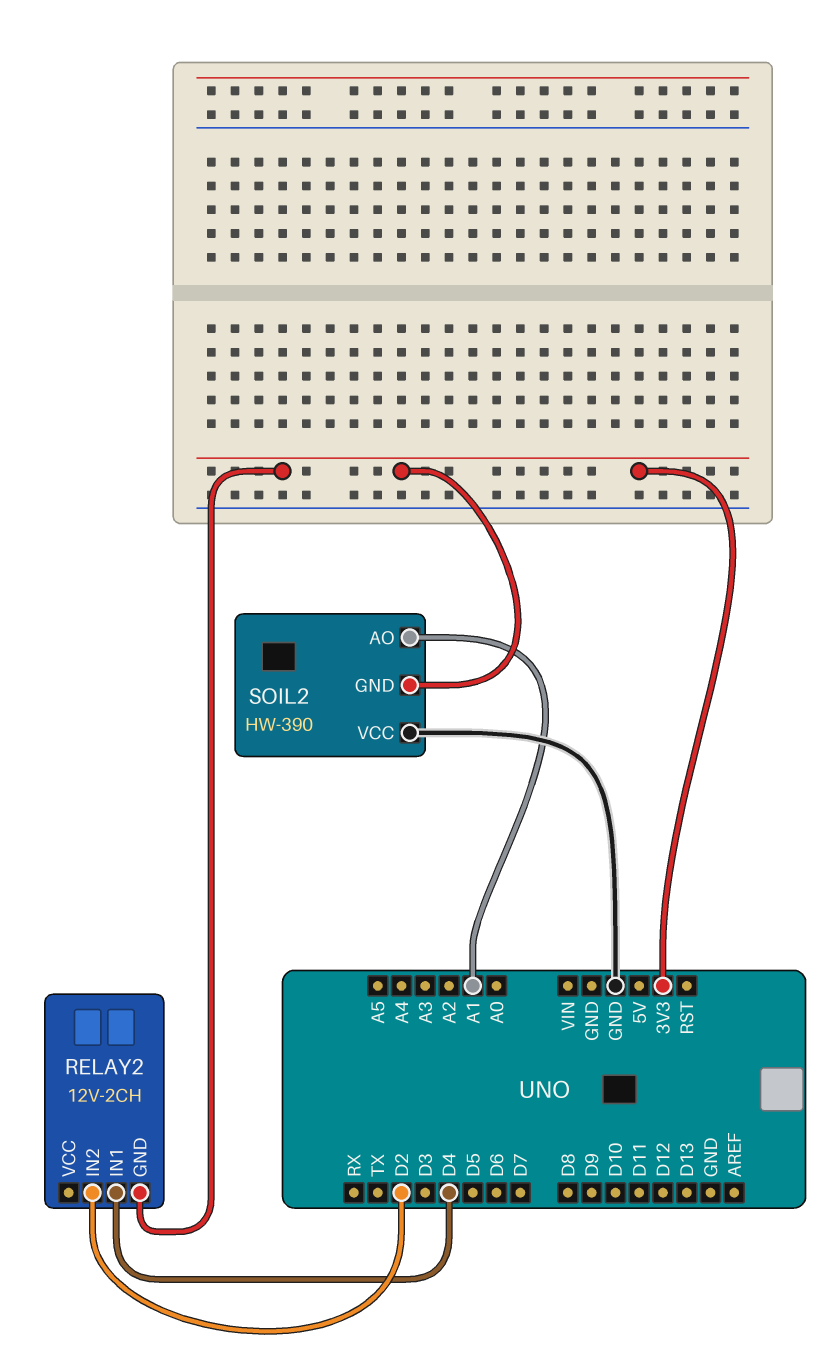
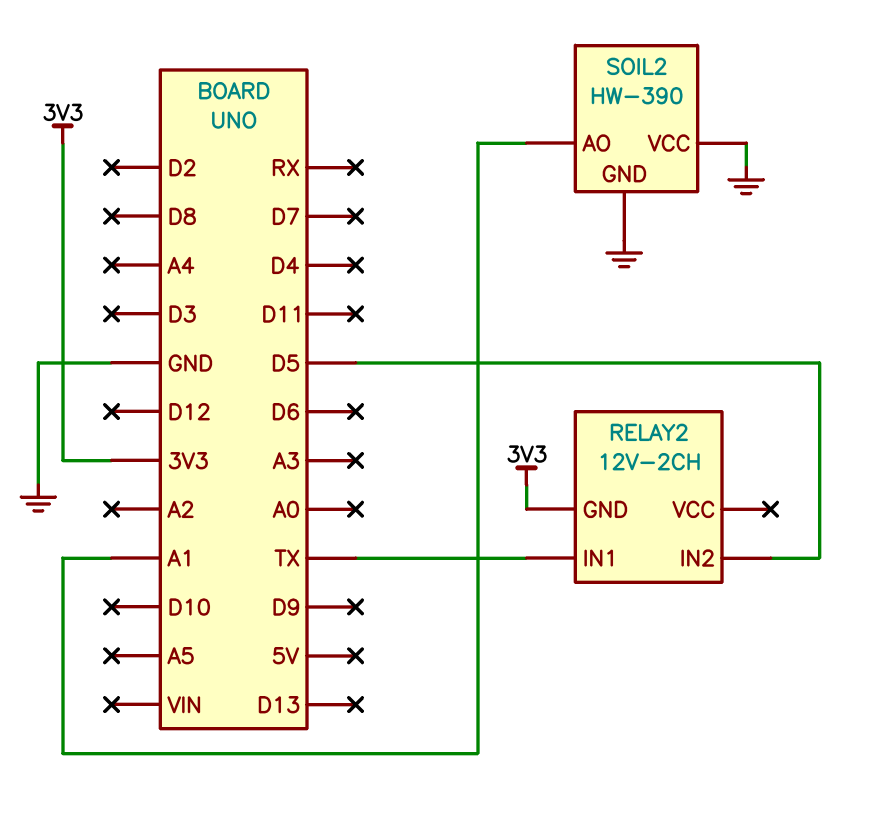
RELAY2 pin IN1: D4 -> TX
RELAY2 pin IN2: D2 -> D5
SOIL2 pin GND: 3V3 -> GND

